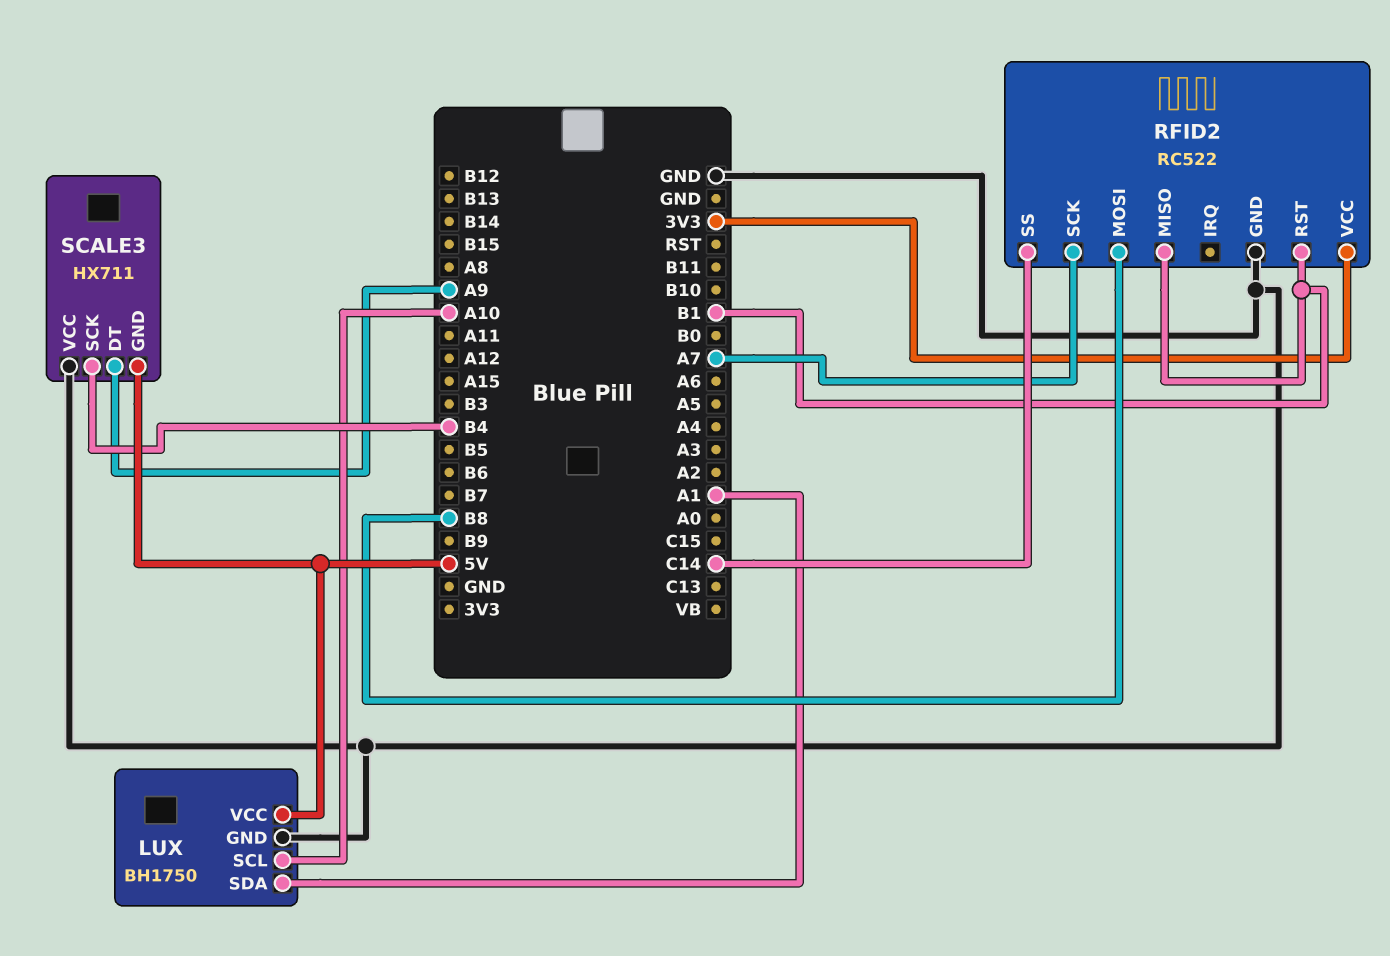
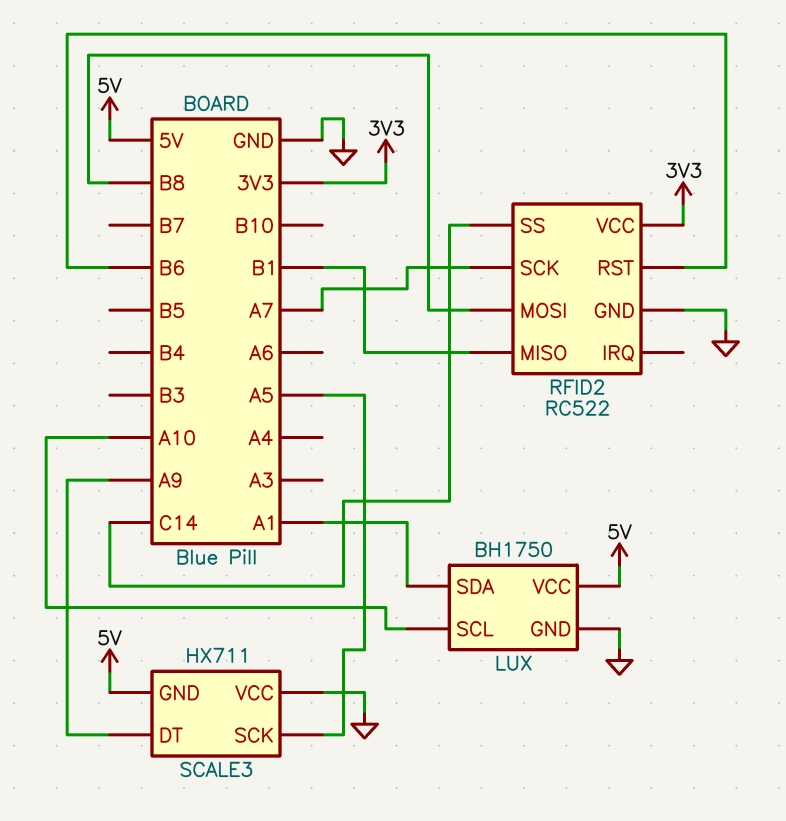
RFID2 pin RST: B1 -> B6
SCALE3 pin SCK: B4 -> A5

